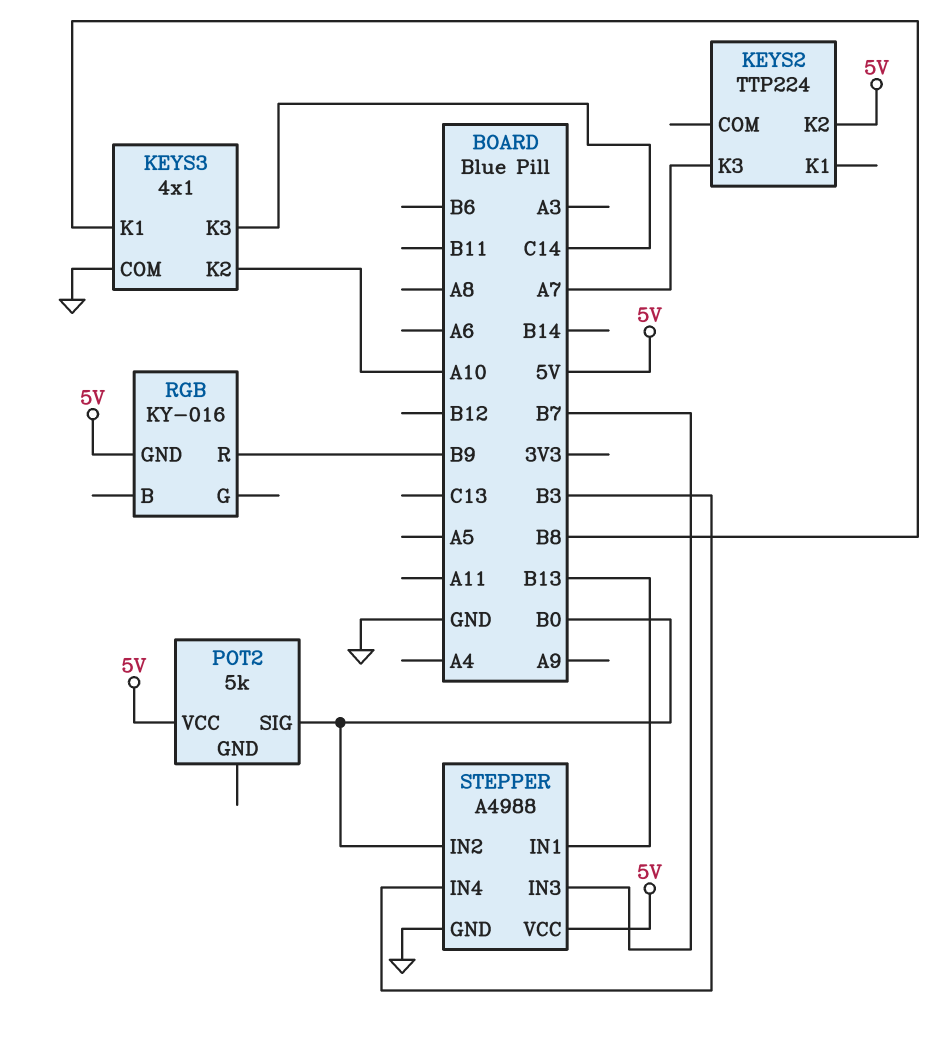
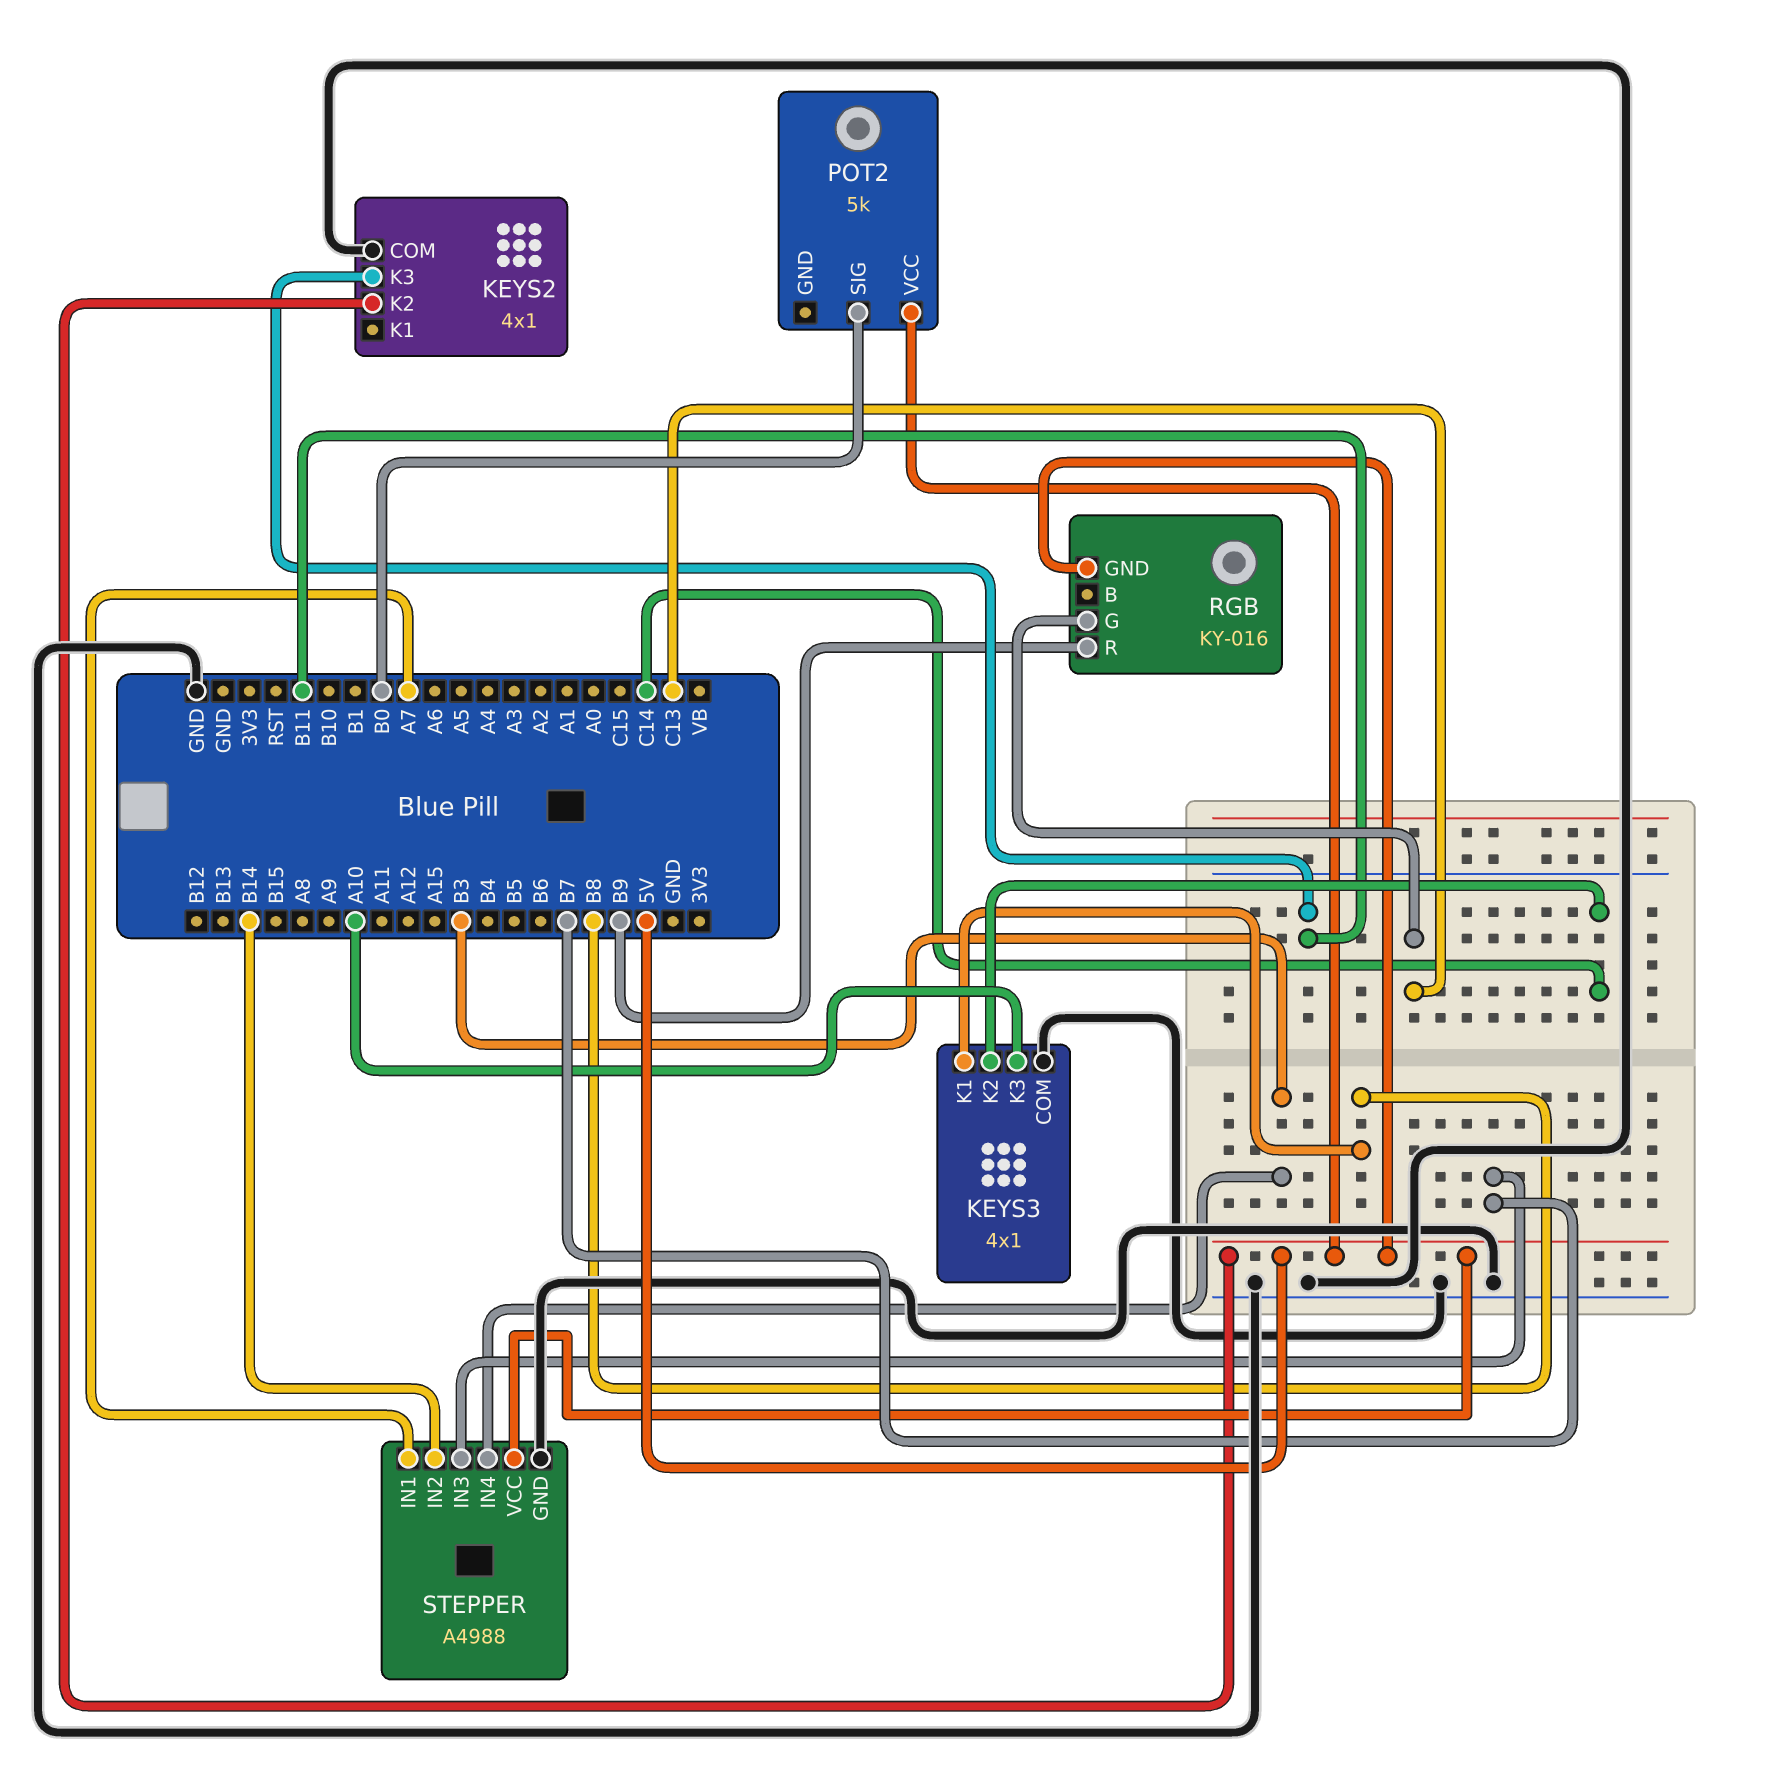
KEYS2: TTP224 -> 4x1
KEYS2 pin COM: none -> GND
KEYS2 pin K3: A7 -> B11
KEYS3 pin K2: A10 -> C14
KEYS3 pin K3: C14 -> A10
RGB pin G: none -> C13
STEPPER pin IN1: B13 -> A7
STEPPER pin IN2: B0 -> B14

